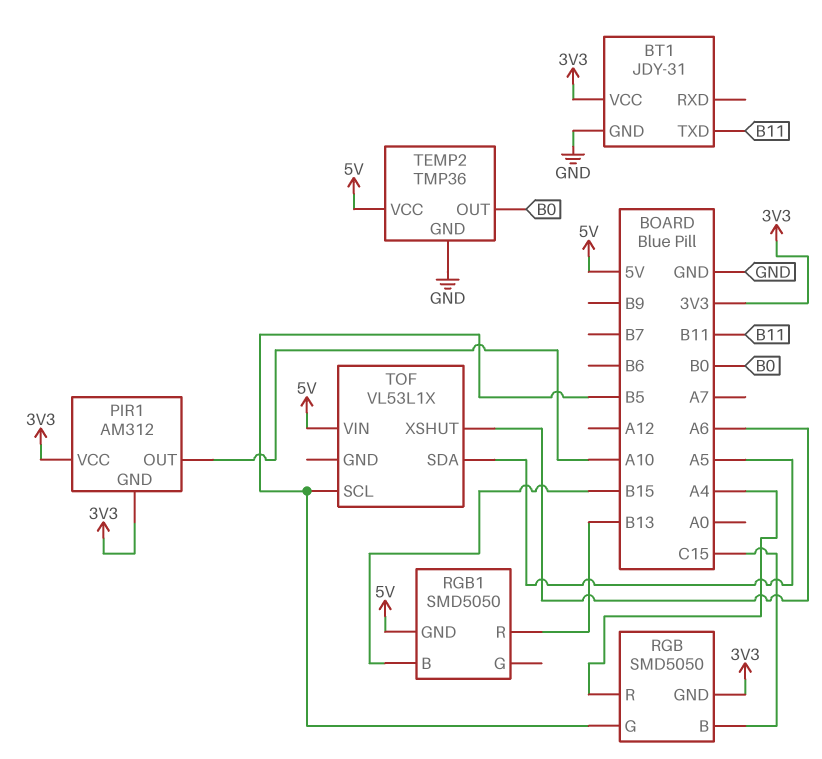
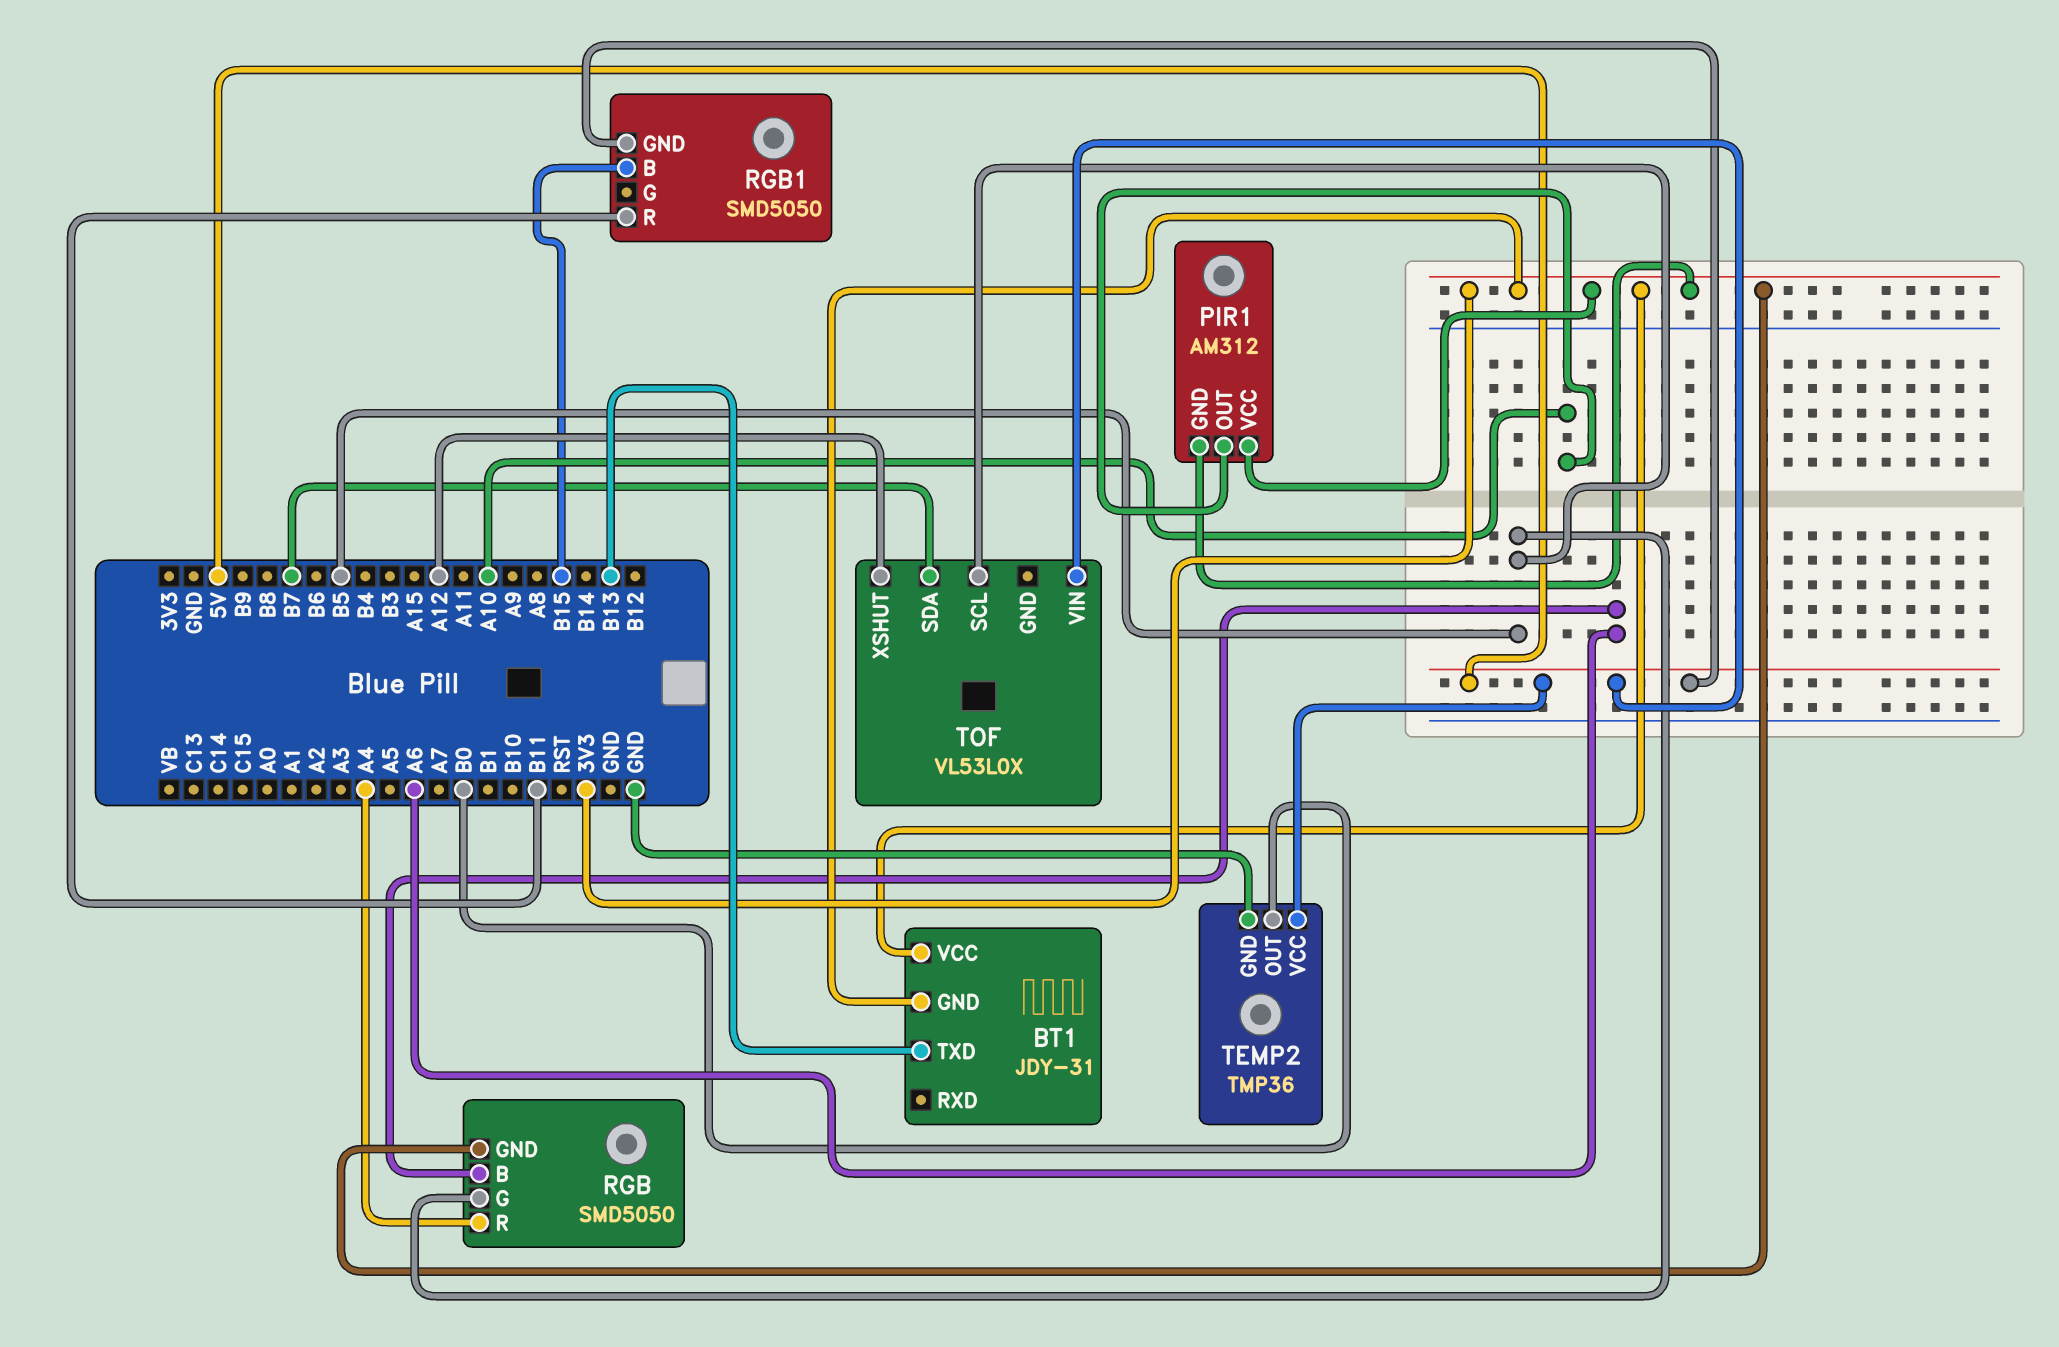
BT1 pin GND: GND -> 3V3
BT1 pin TXD: B11 -> B13
RGB pin B: C15 -> A6
RGB1 pin R: B13 -> B11
TOF: VL53L1X -> VL53L0X
TOF pin SDA: A5 -> B7
TOF pin XSHUT: A6 -> A12

